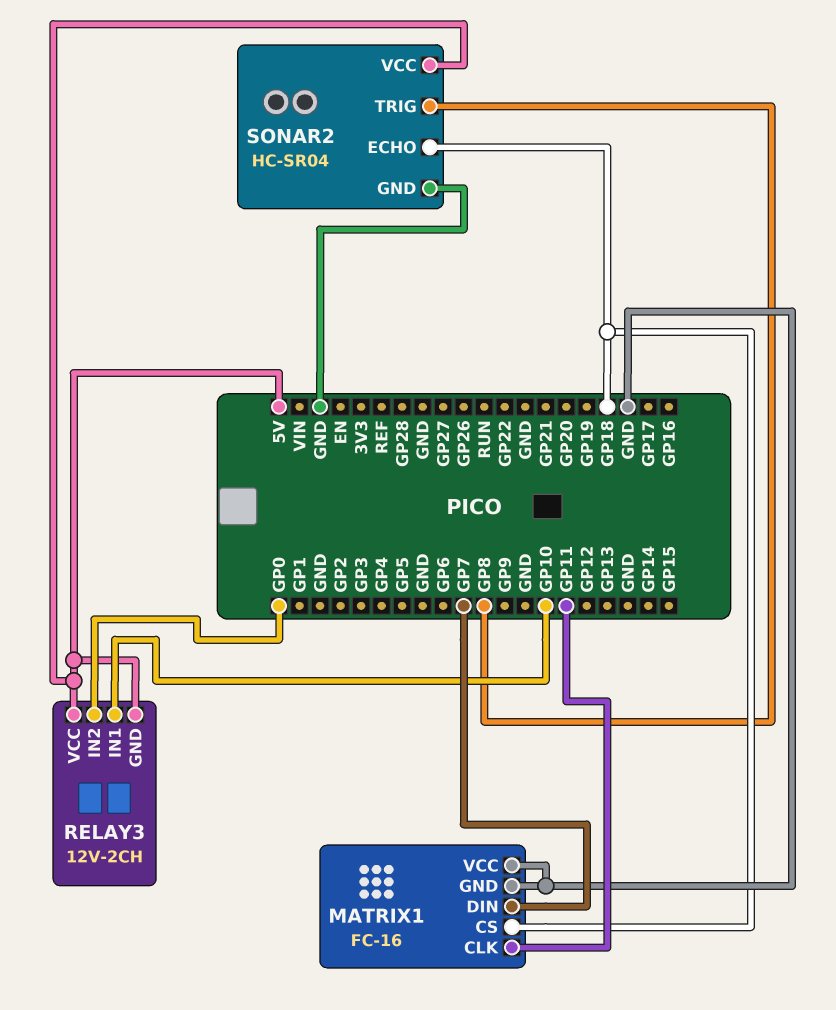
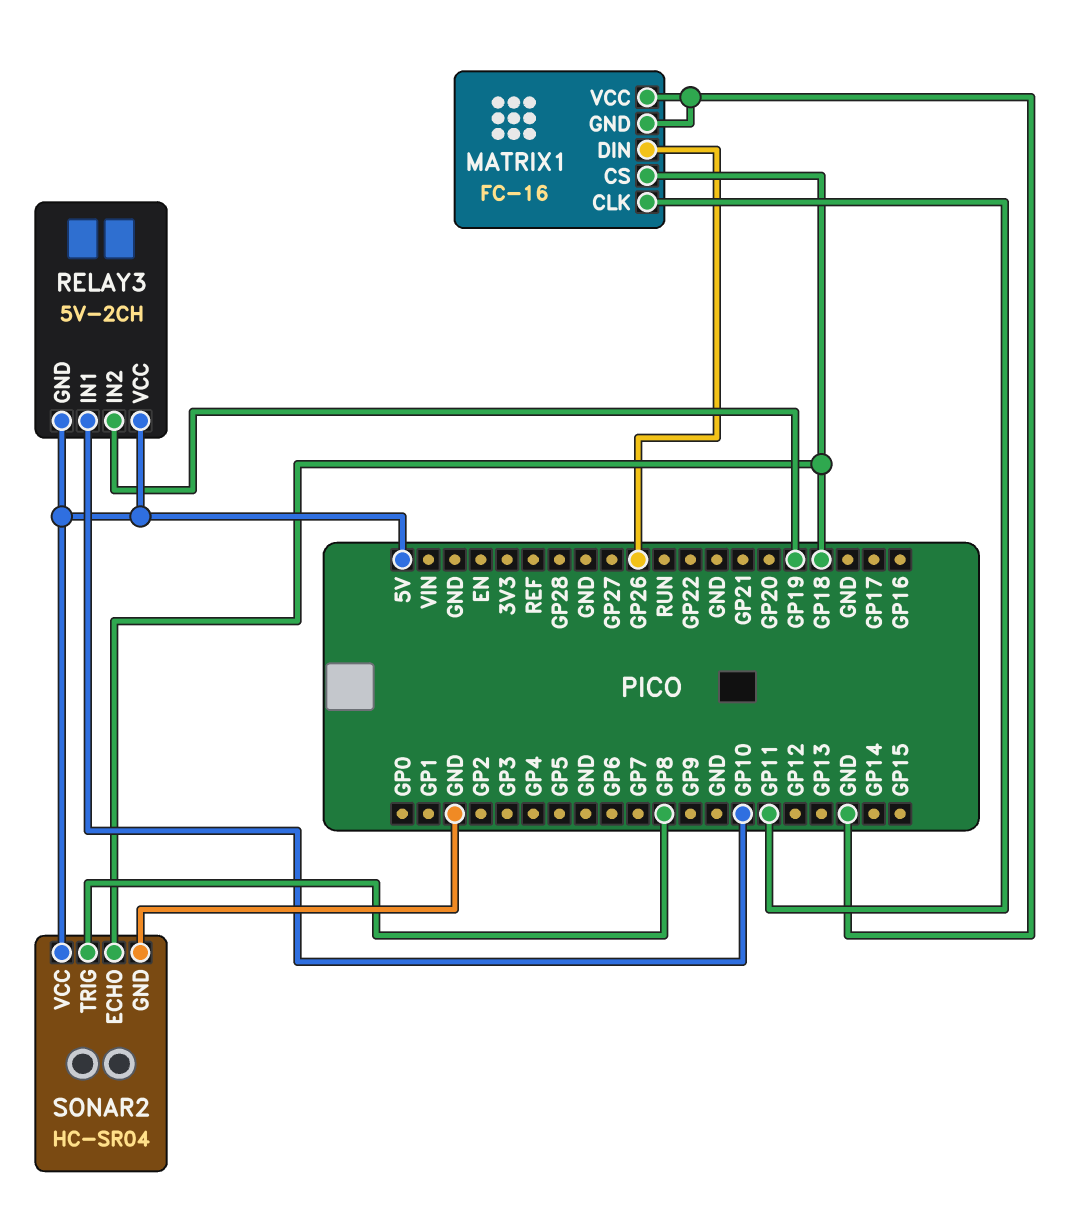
MATRIX1 pin DIN: GP7 -> GP26
RELAY3: 12V-2CH -> 5V-2CH
RELAY3 pin IN2: GP0 -> GP19

